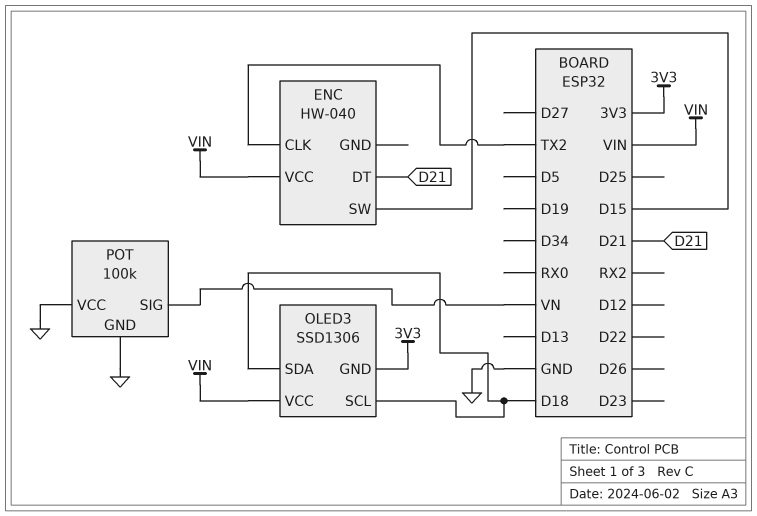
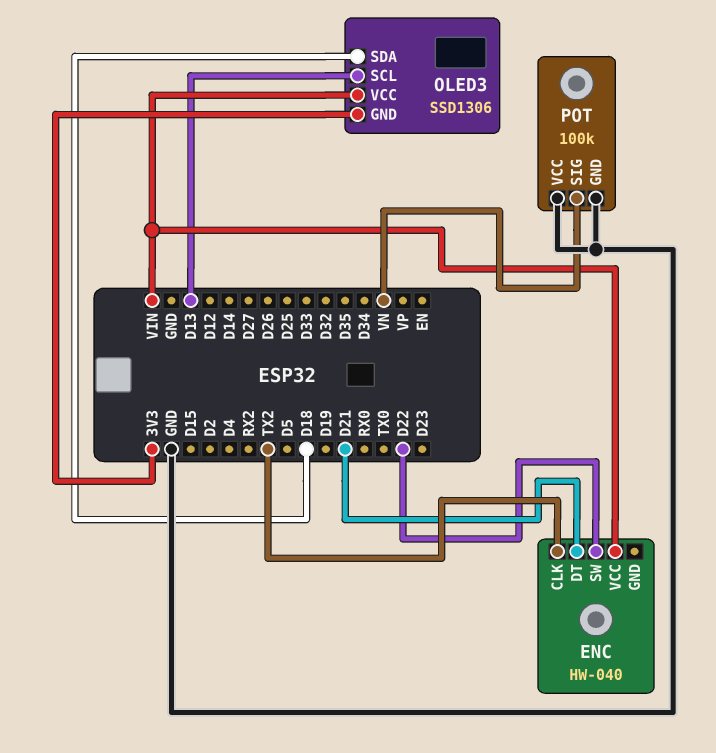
ENC pin SW: D15 -> D22
OLED3 pin SCL: D18 -> D13

